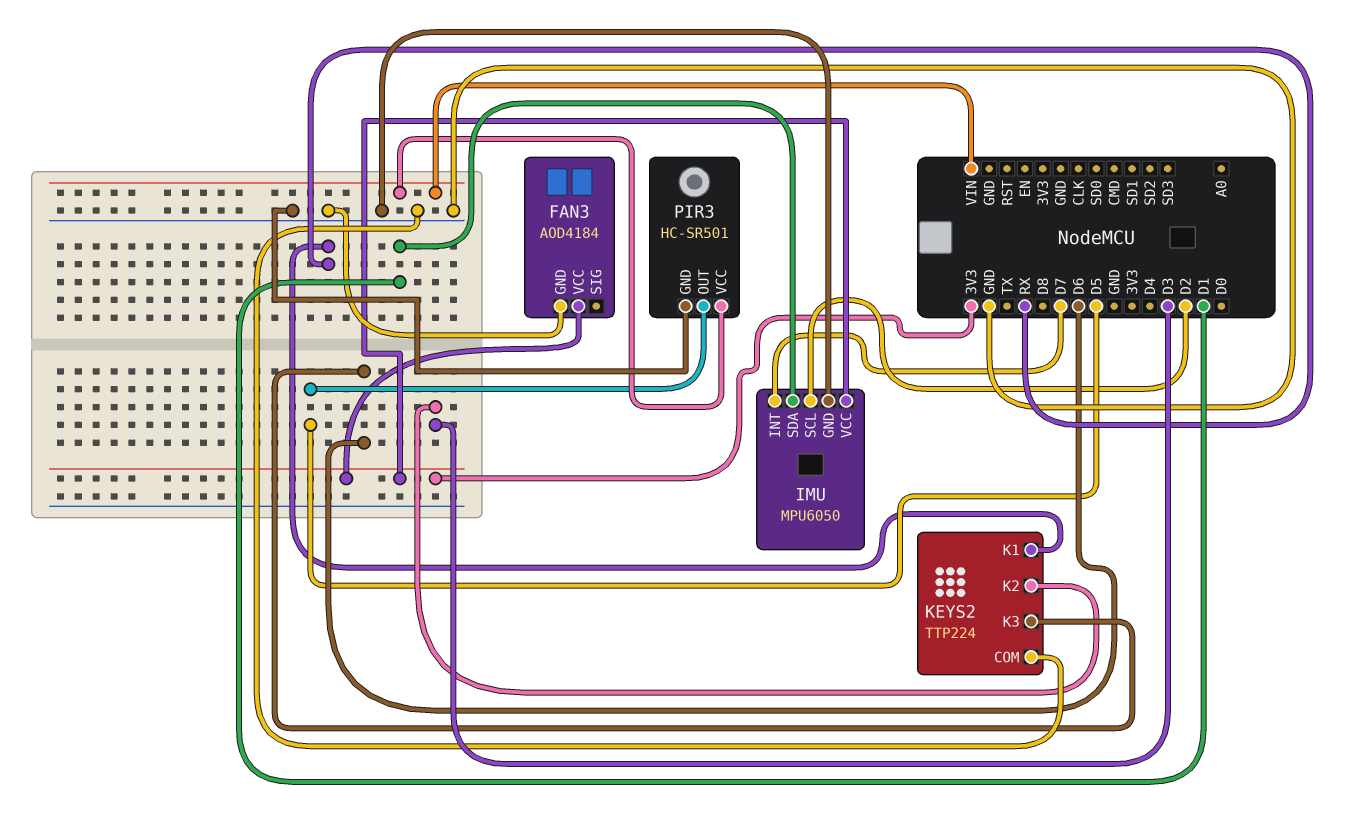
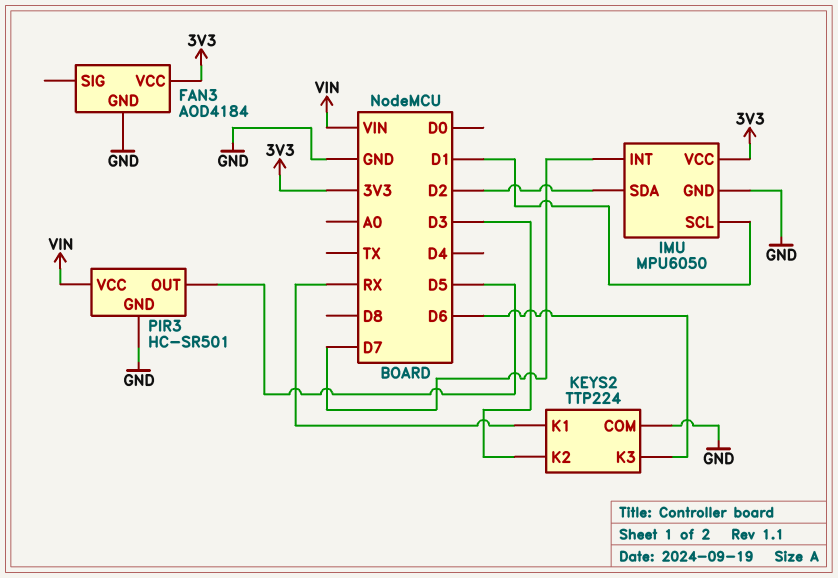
IMU pin SCL: D2 -> D1
IMU pin SDA: D1 -> D2

